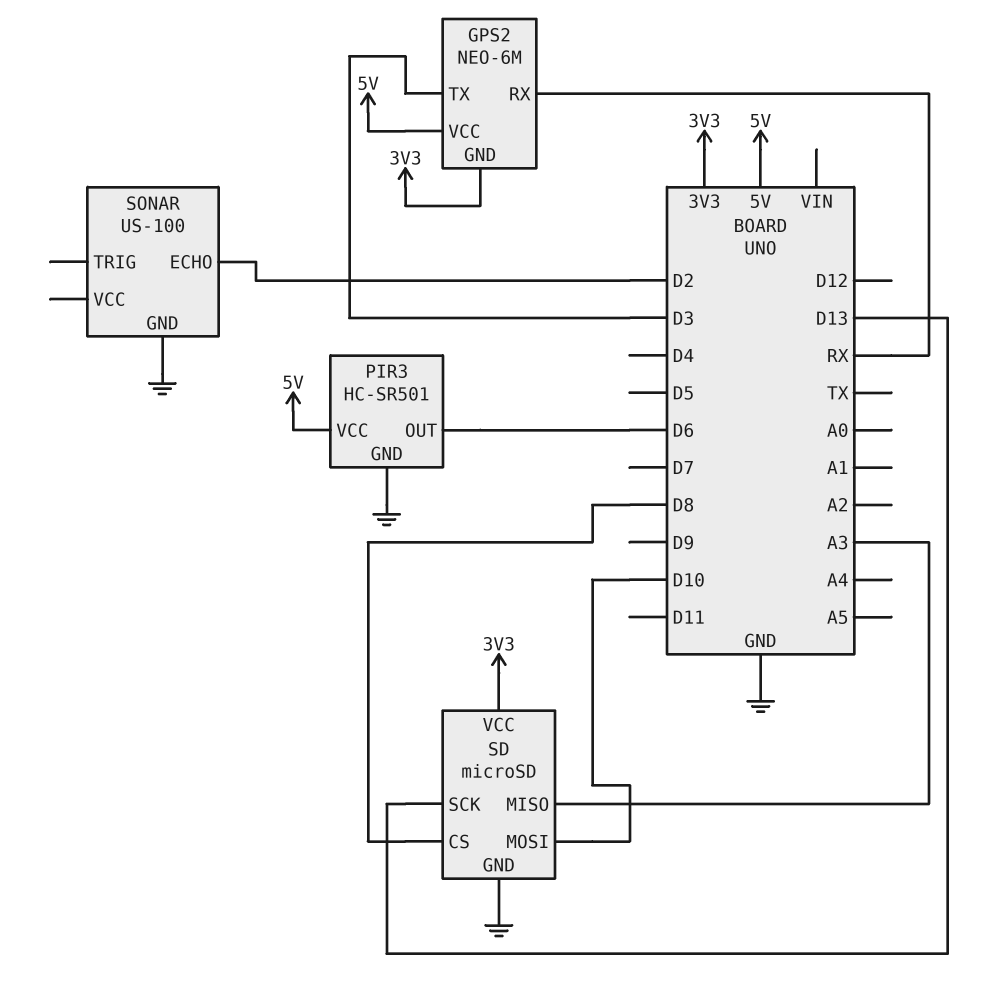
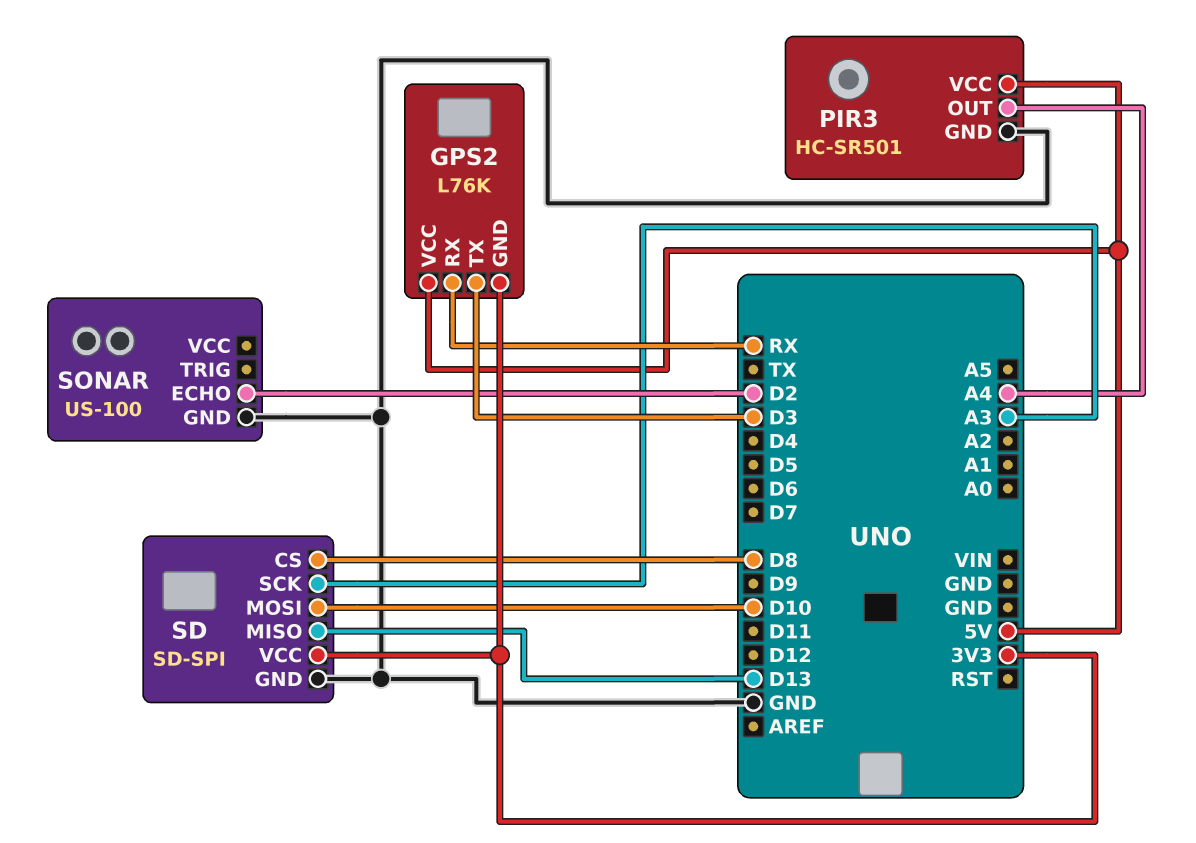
GPS2: NEO-6M -> L76K
PIR3 pin OUT: D6 -> A4
SD: microSD -> SD-SPI
SD pin MISO: A3 -> D13
SD pin SCK: D13 -> A3

